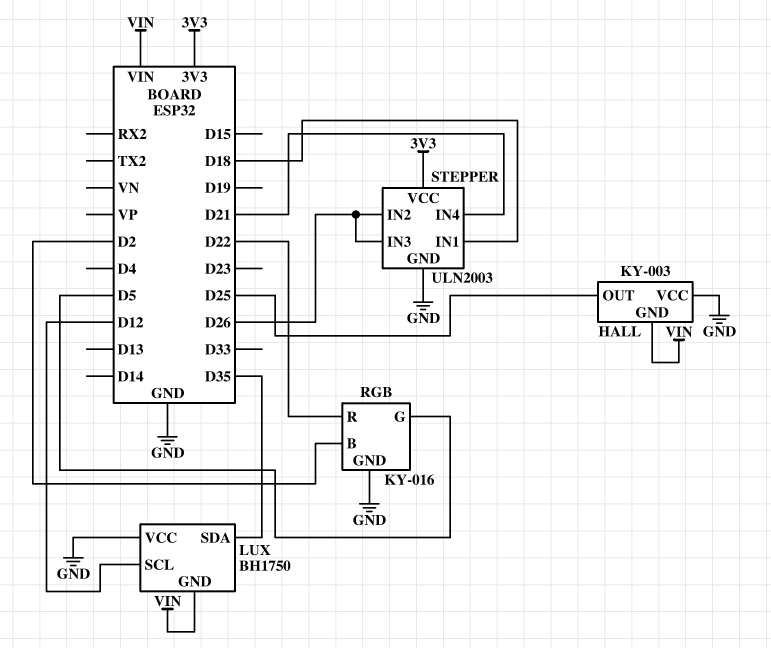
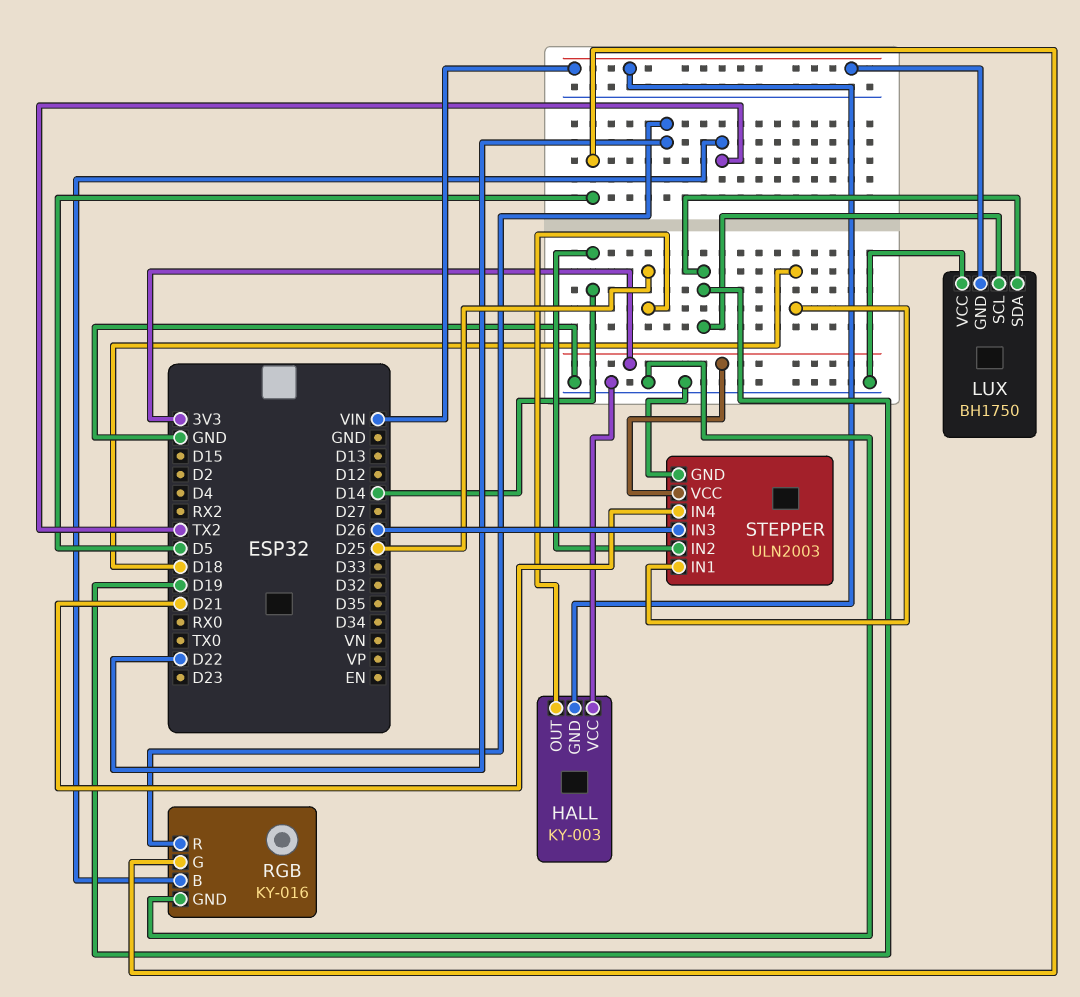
LUX pin SCL: D12 -> D19
LUX pin SDA: D35 -> D19
RGB pin B: D2 -> TX2
STEPPER pin IN2: D26 -> D14

